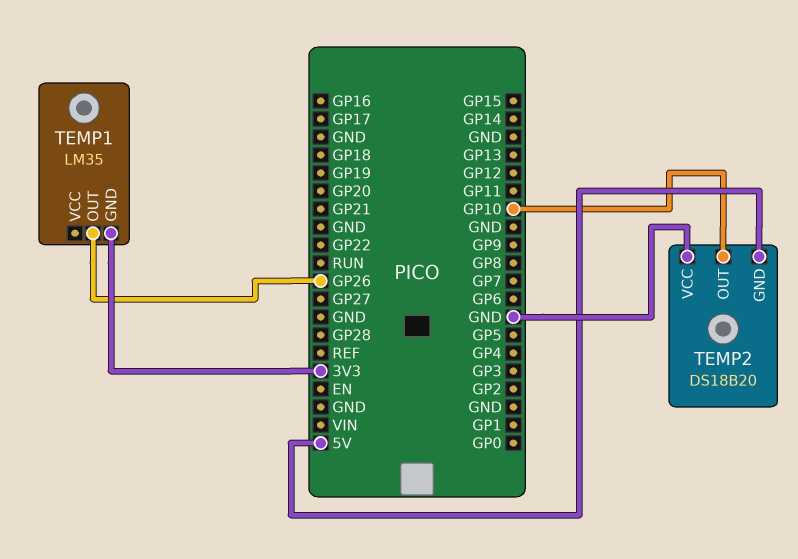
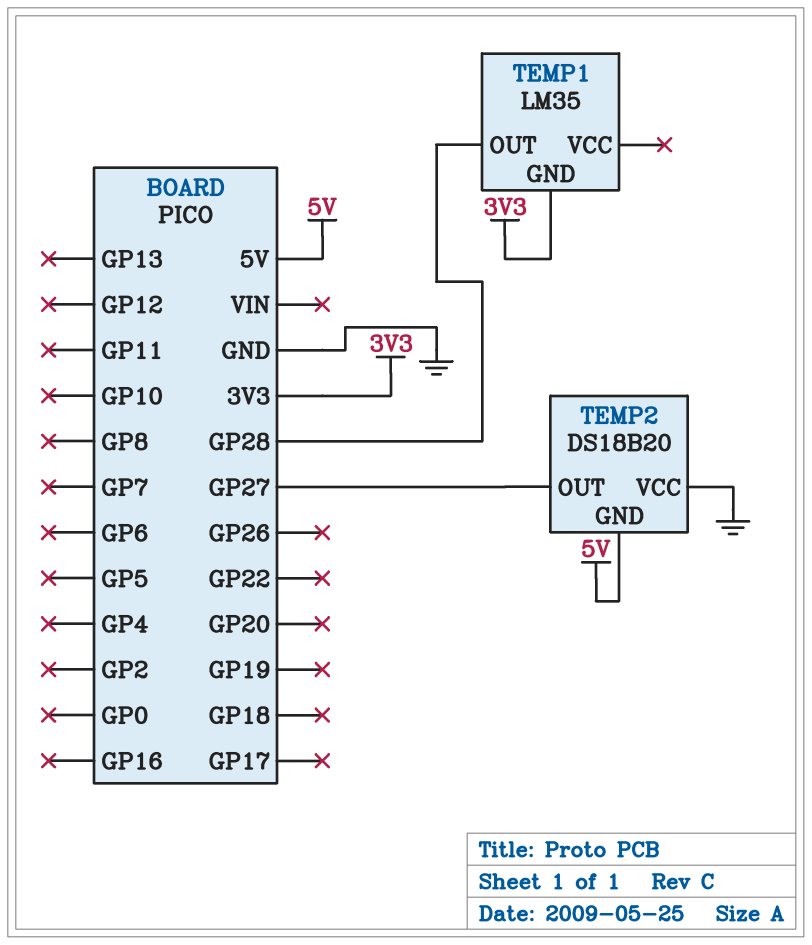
TEMP1 pin OUT: GP26 -> GP28
TEMP2 pin OUT: GP10 -> GP27

